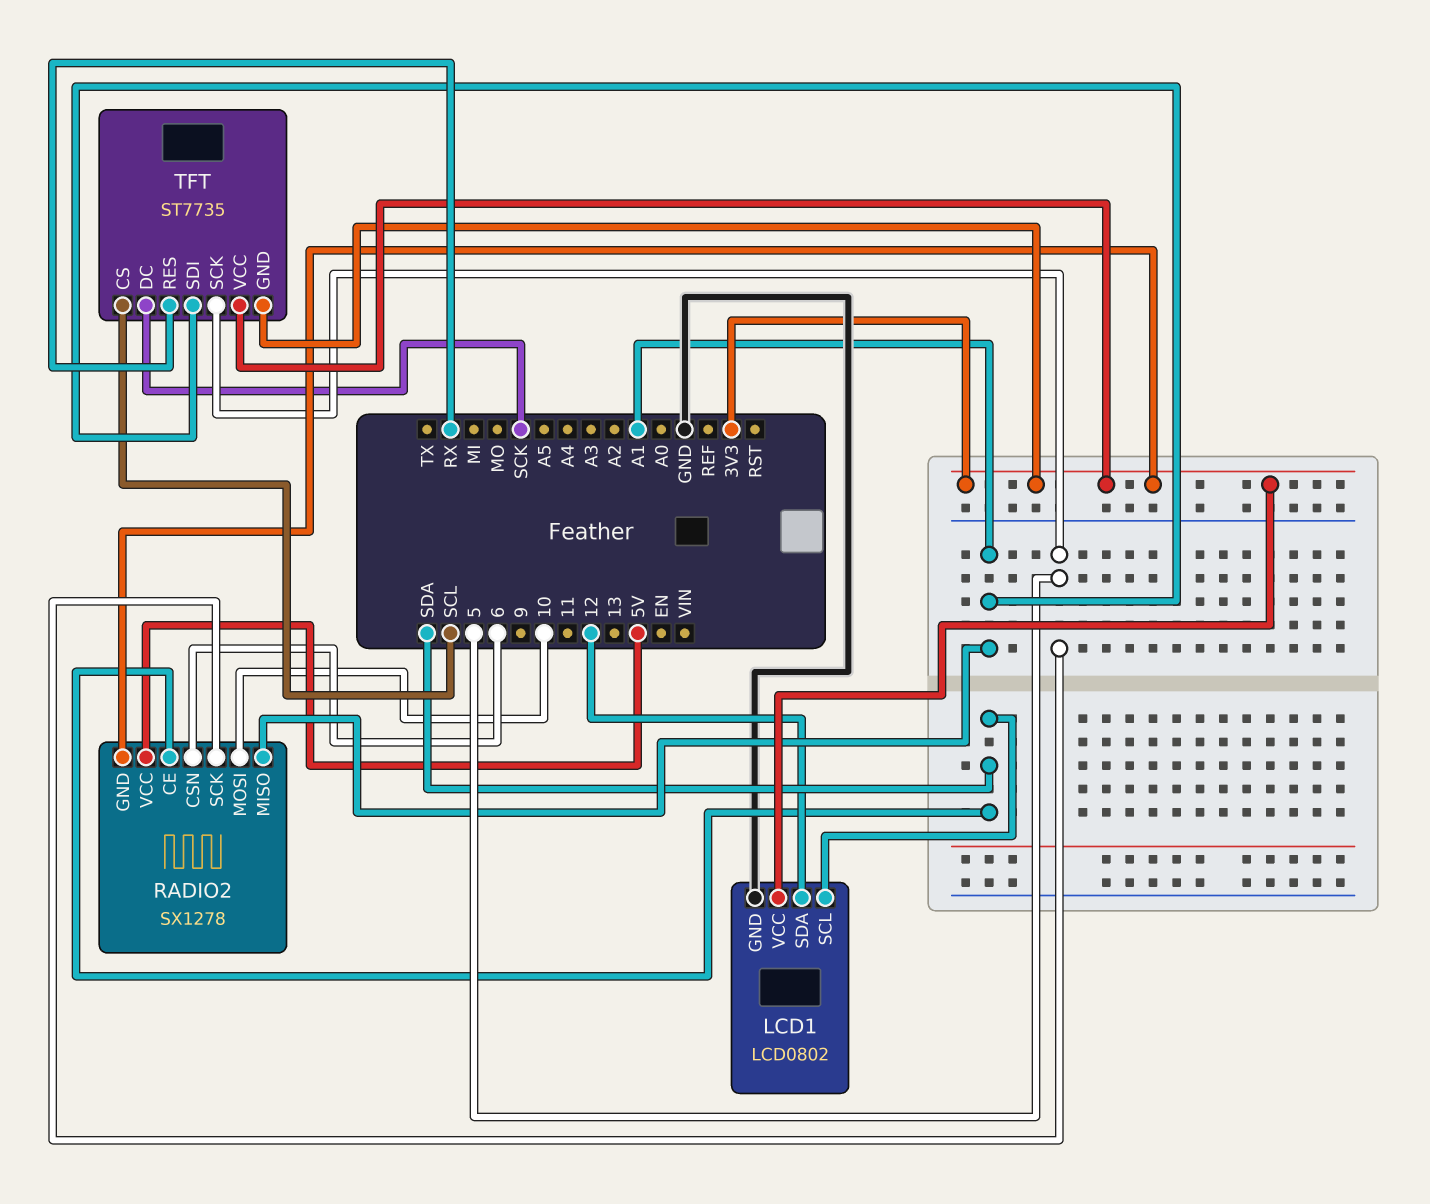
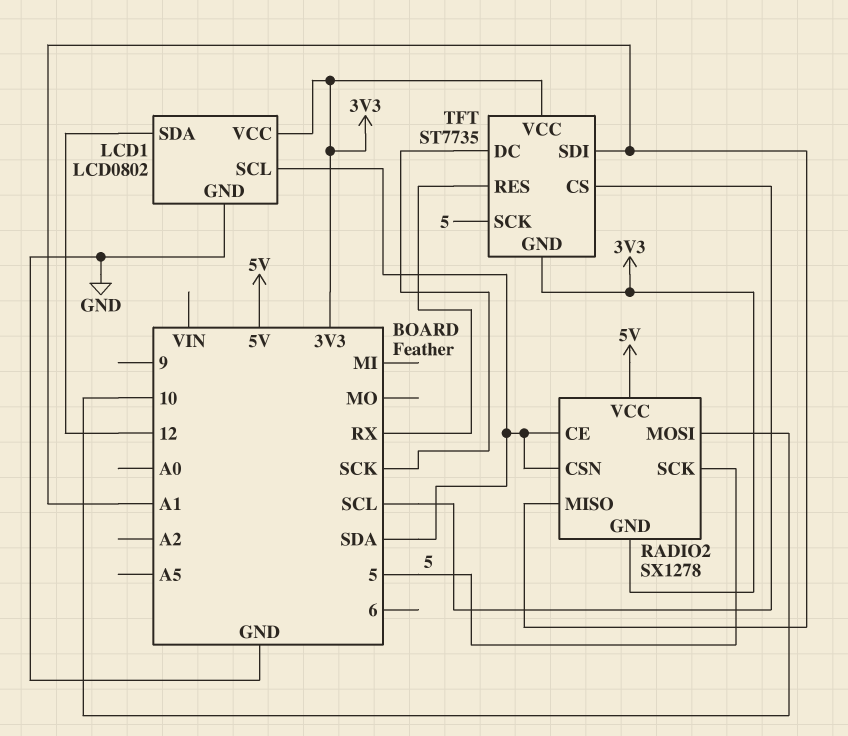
RADIO2 pin CSN: 6 -> SDA

